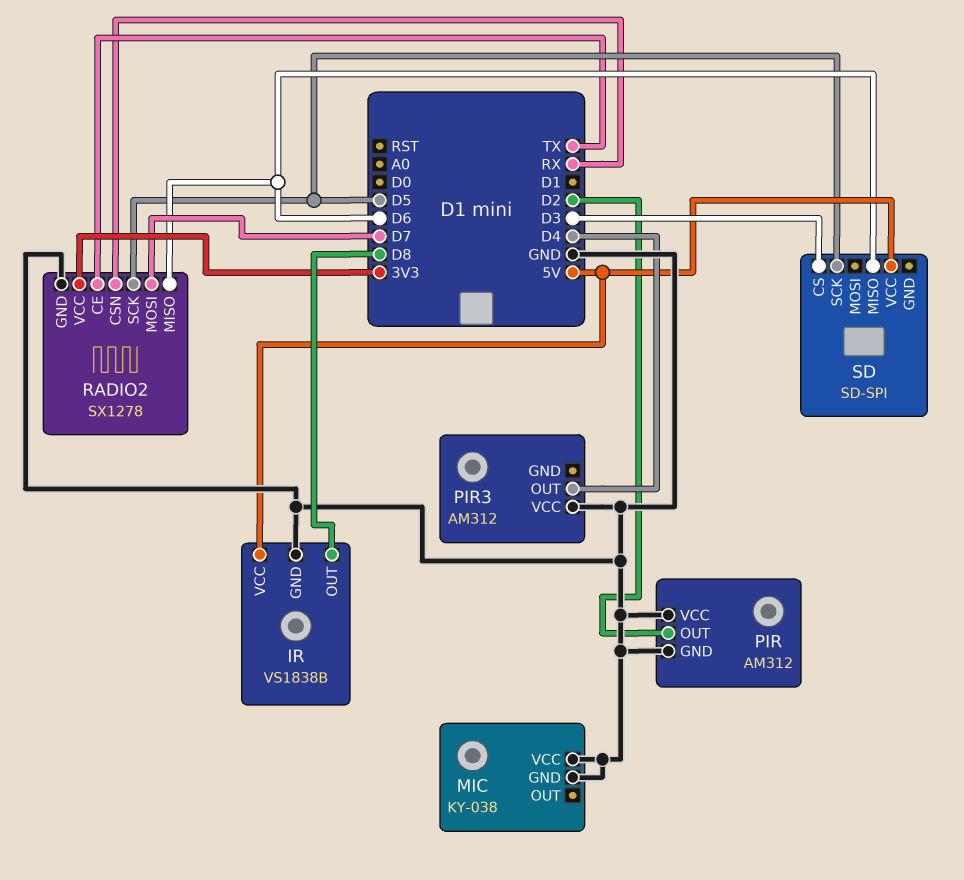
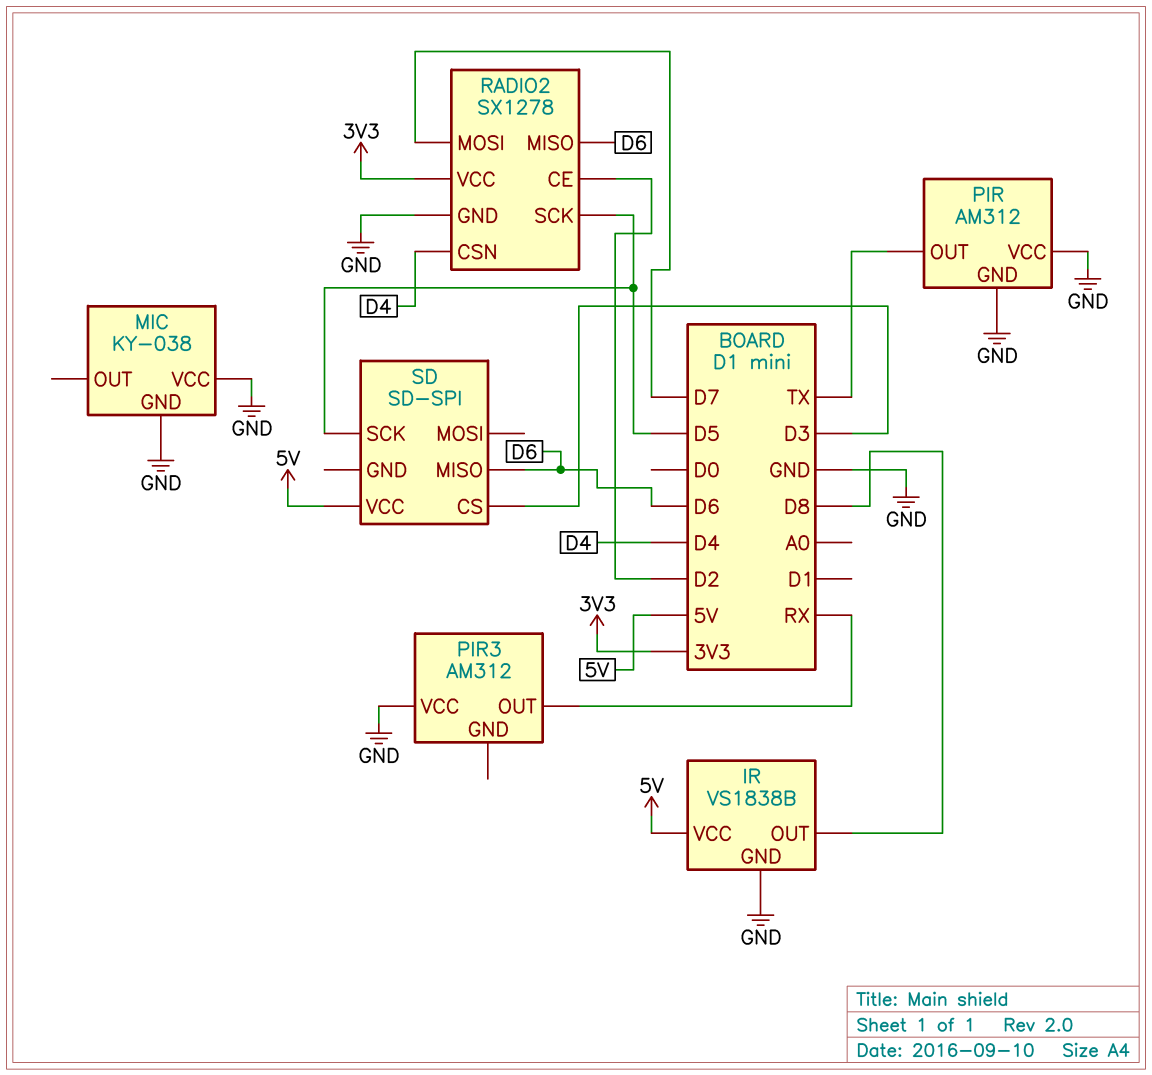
PIR pin OUT: D2 -> TX
PIR3 pin OUT: D4 -> RX
RADIO2 pin CE: TX -> D2
RADIO2 pin CSN: RX -> D4

